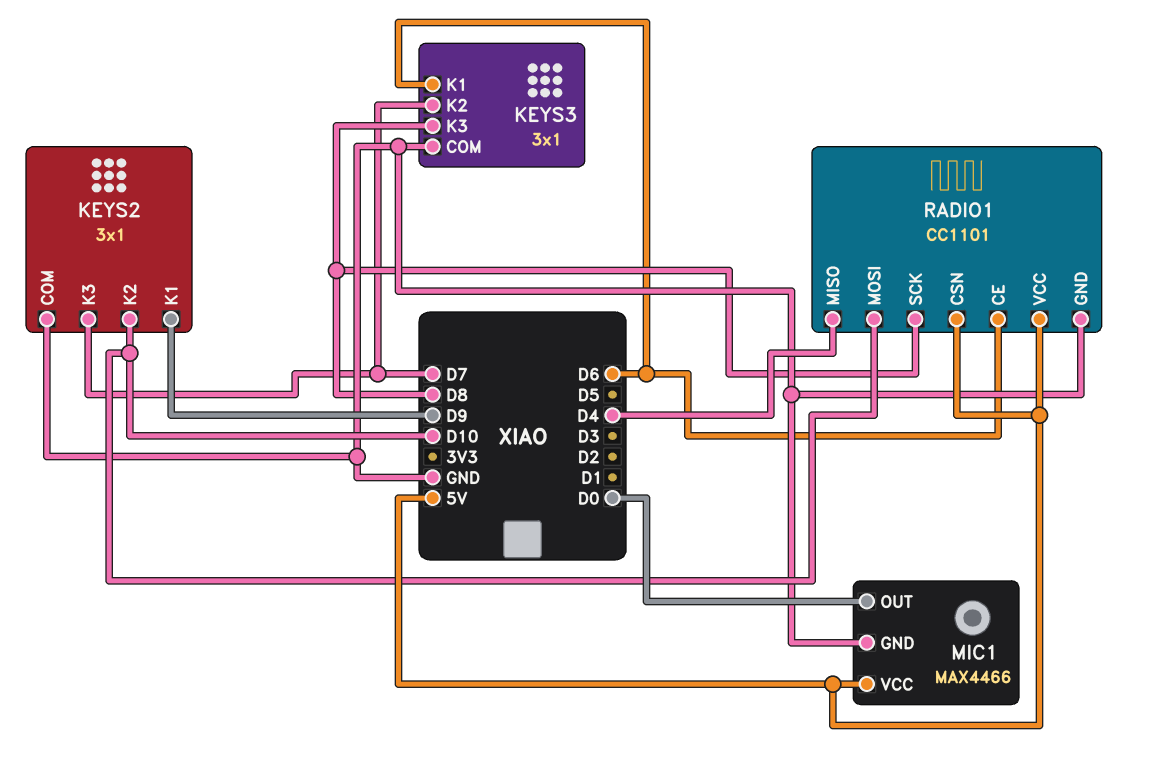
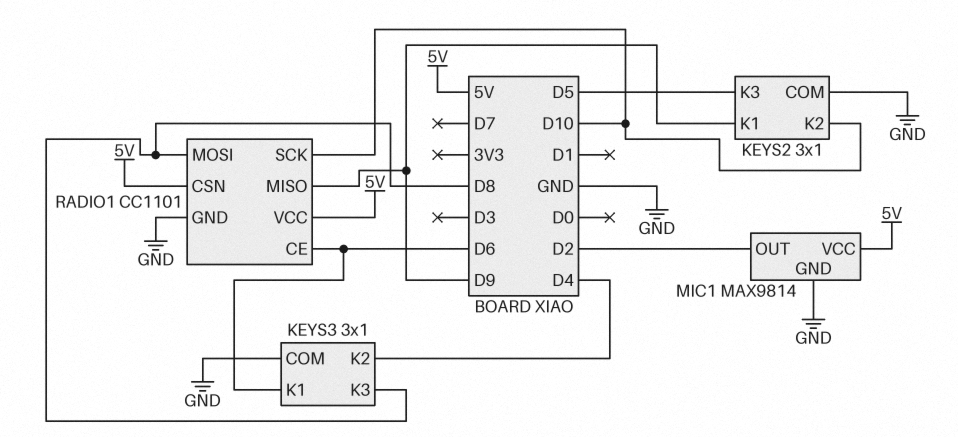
KEYS2 pin K3: D7 -> D5
KEYS3 pin K2: D7 -> D4
MIC1: MAX4466 -> MAX9814
MIC1 pin OUT: D0 -> D2
RADIO1 pin MISO: D4 -> D9
RADIO1 pin MOSI: D10 -> D8
RADIO1 pin SCK: D8 -> D10

